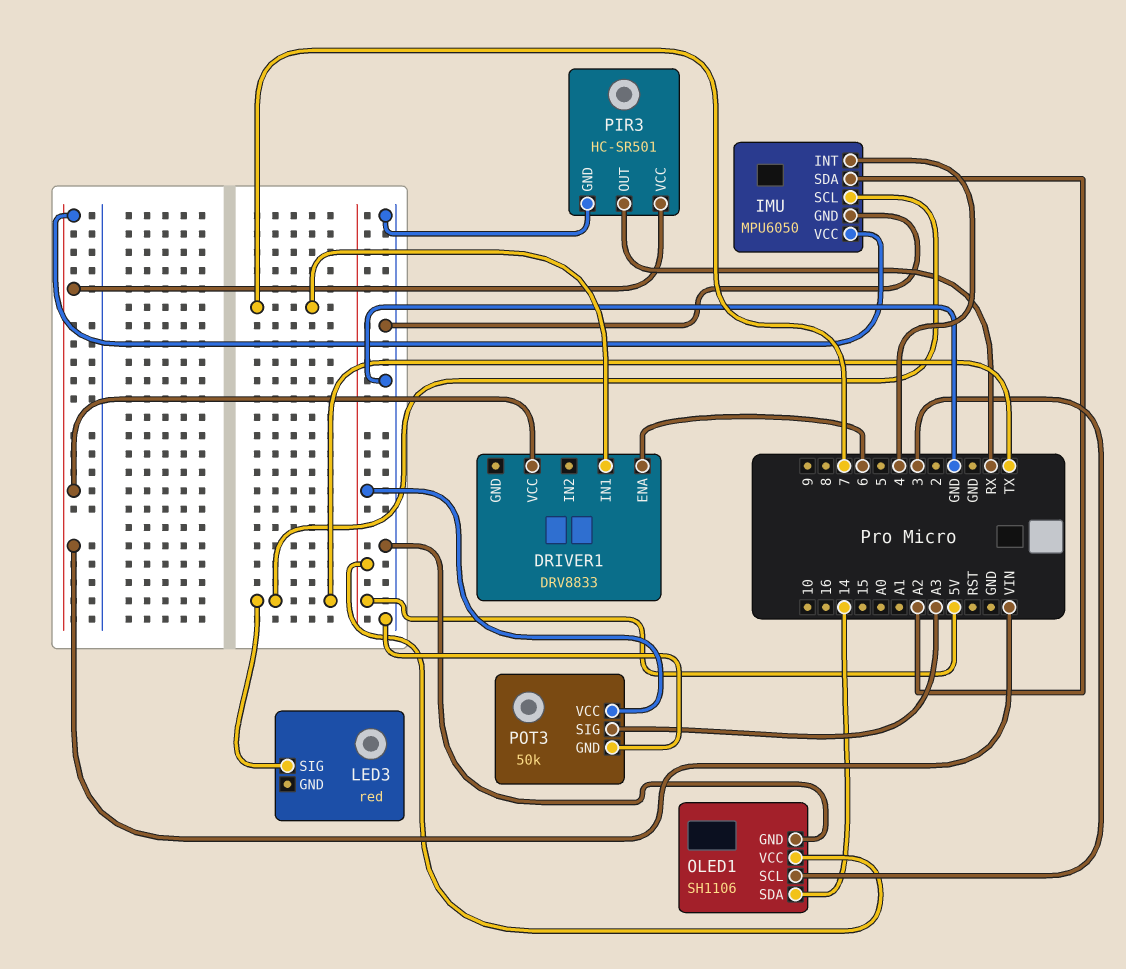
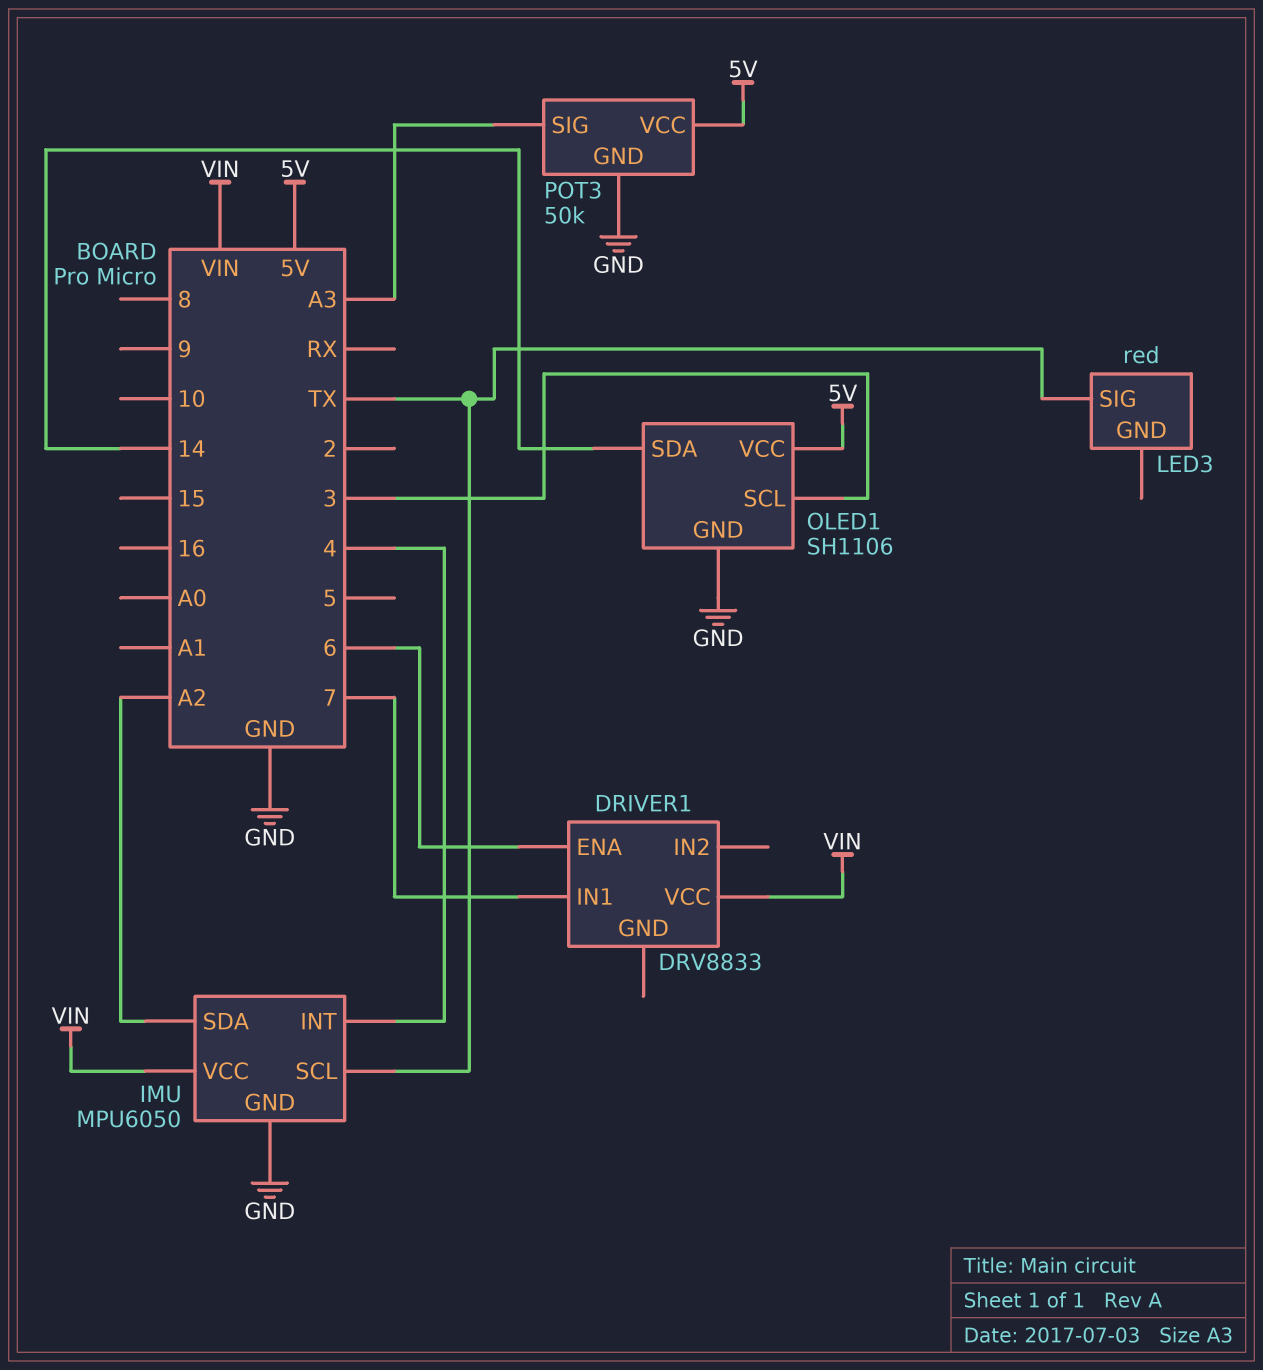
PIR3: HC-SR501 -> none
PIR3 pin GND: GND -> none
PIR3 pin OUT: RX -> none
PIR3 pin VCC: VIN -> none

